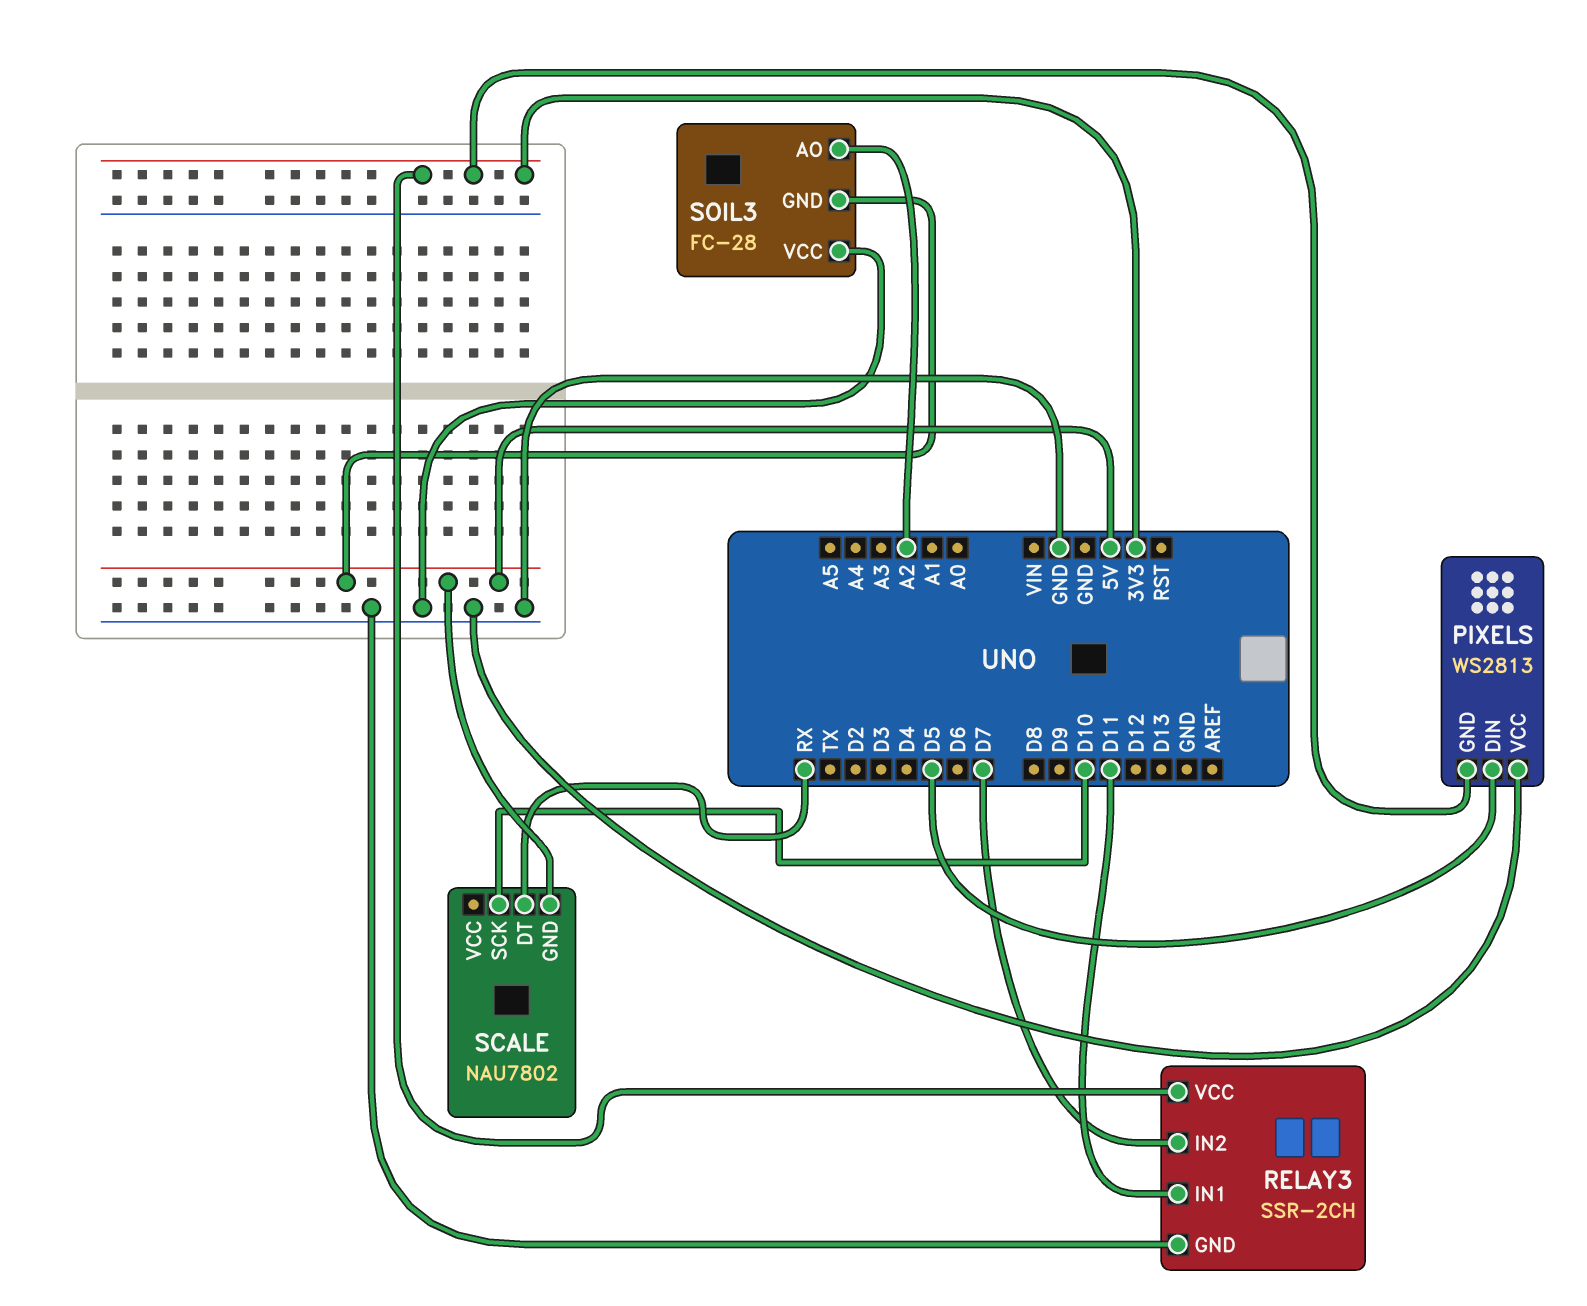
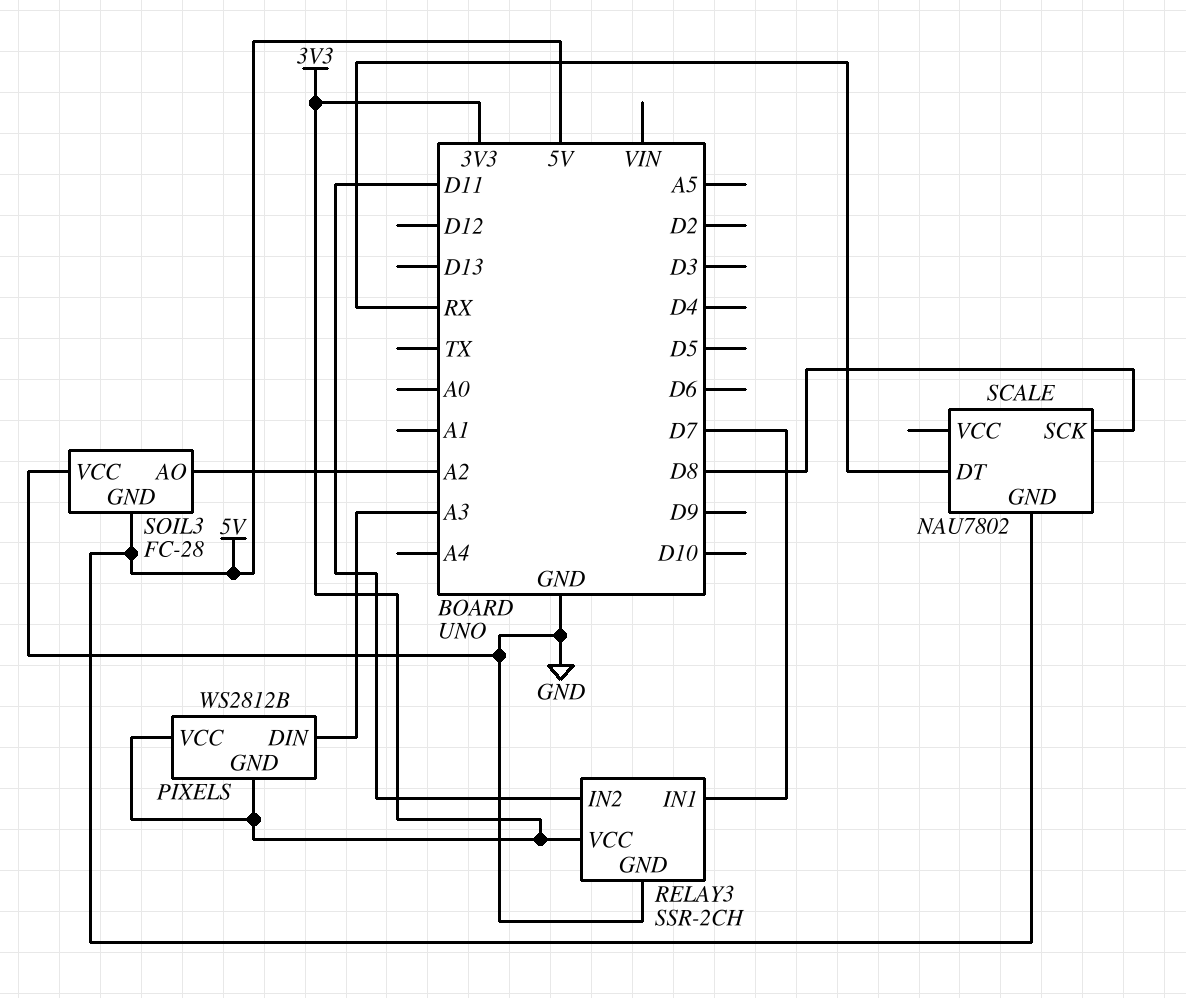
PIXELS: WS2813 -> WS2812B
PIXELS pin DIN: D5 -> A3
PIXELS pin VCC: GND -> 3V3
RELAY3 pin IN1: D11 -> D7
RELAY3 pin IN2: D7 -> D11
SCALE pin SCK: D10 -> D8

